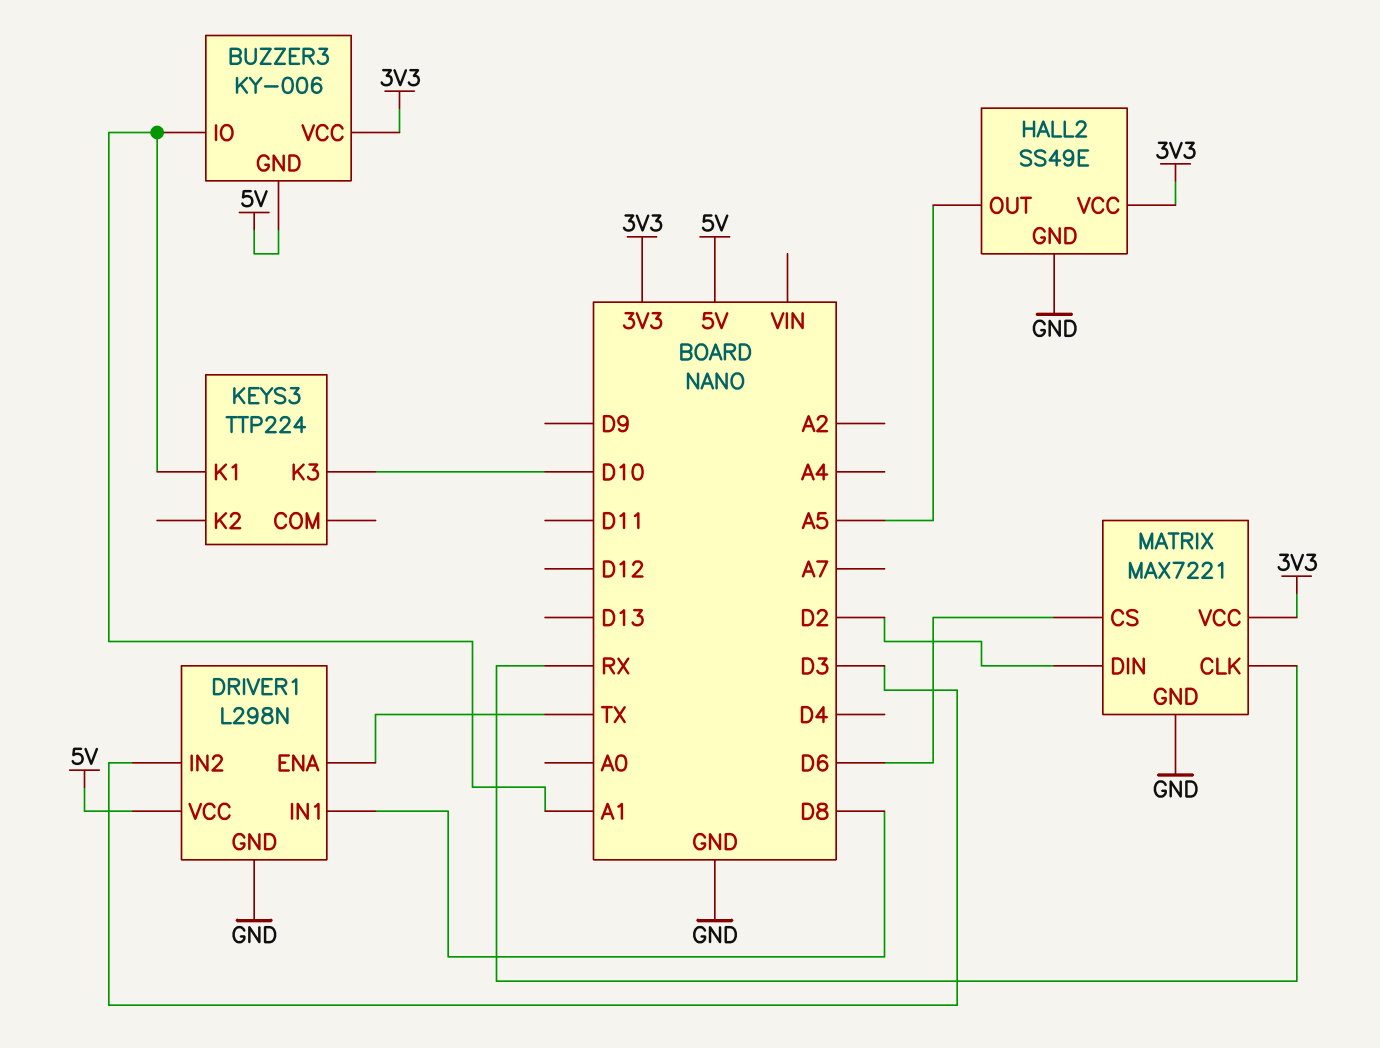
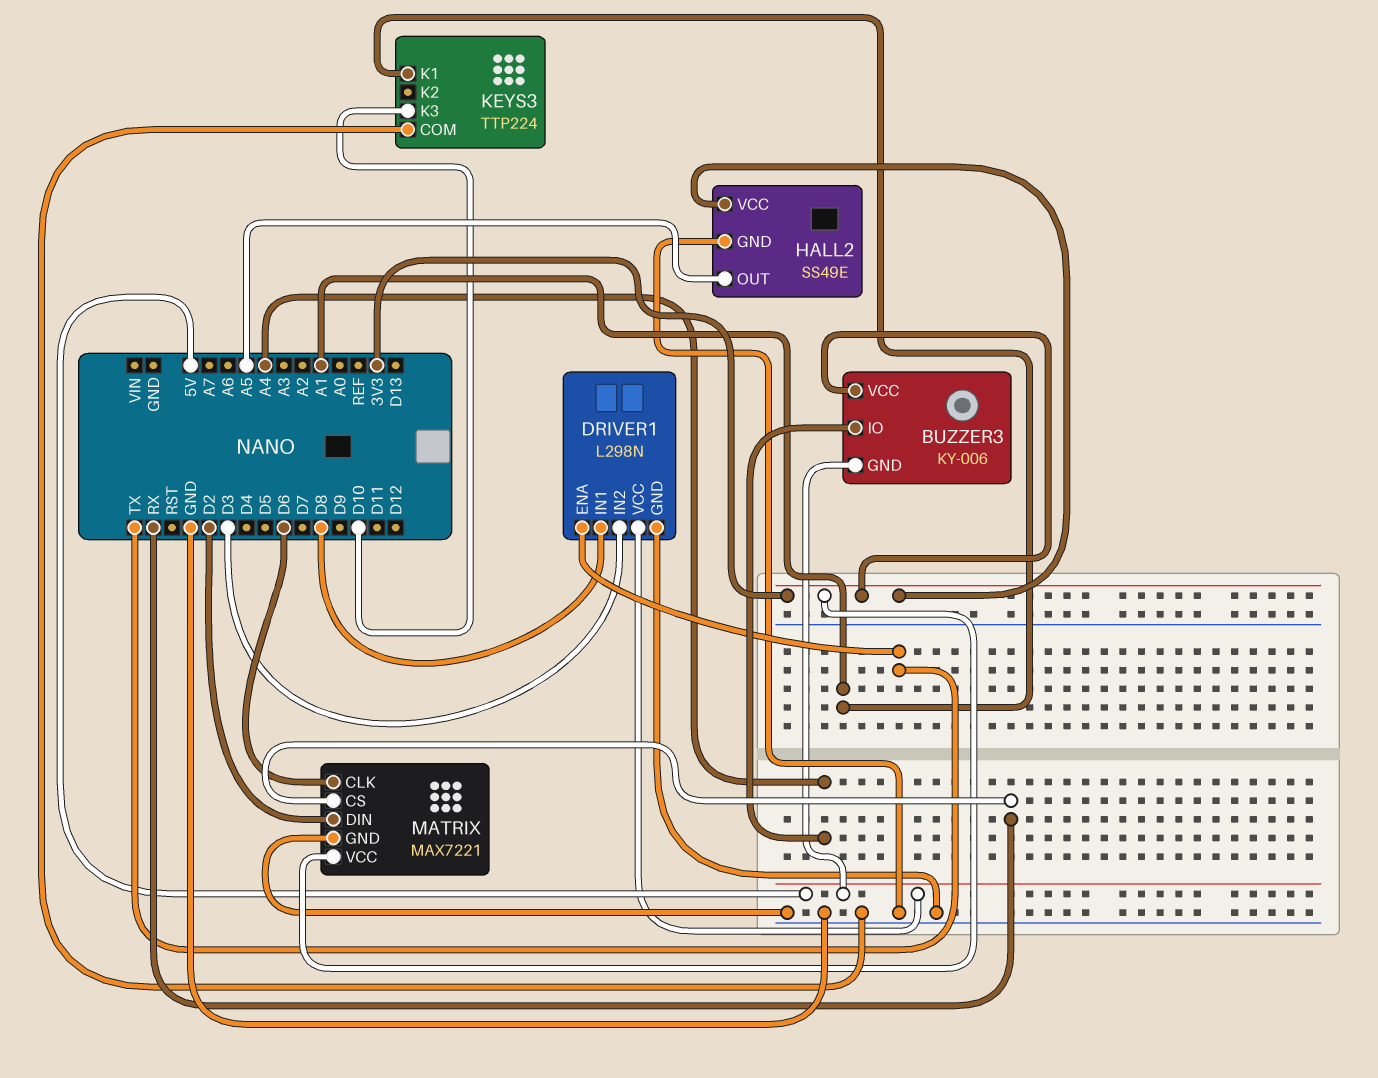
BUZZER3 pin IO: A1 -> A4
KEYS3 pin COM: none -> GND
MATRIX pin CLK: RX -> D6
MATRIX pin CS: D6 -> RX

